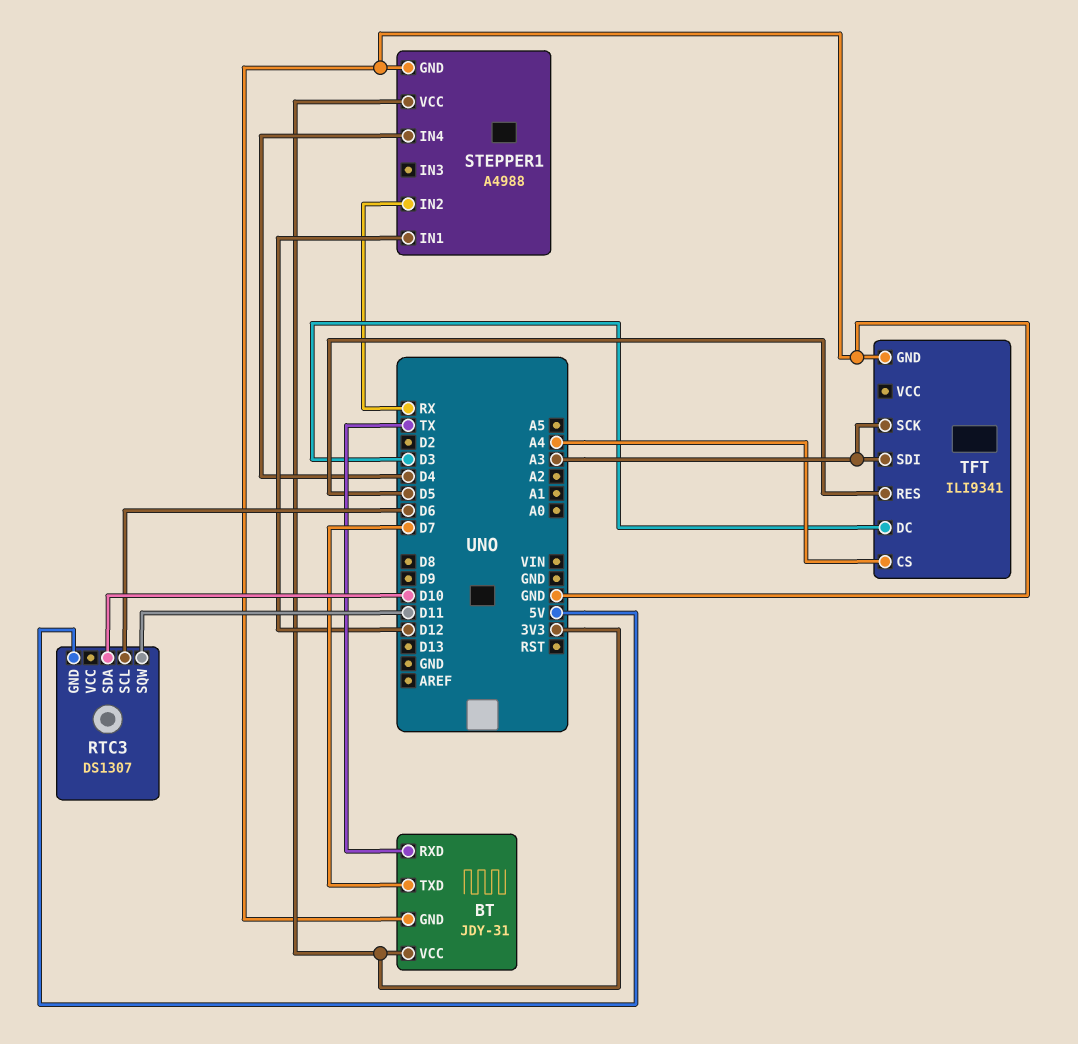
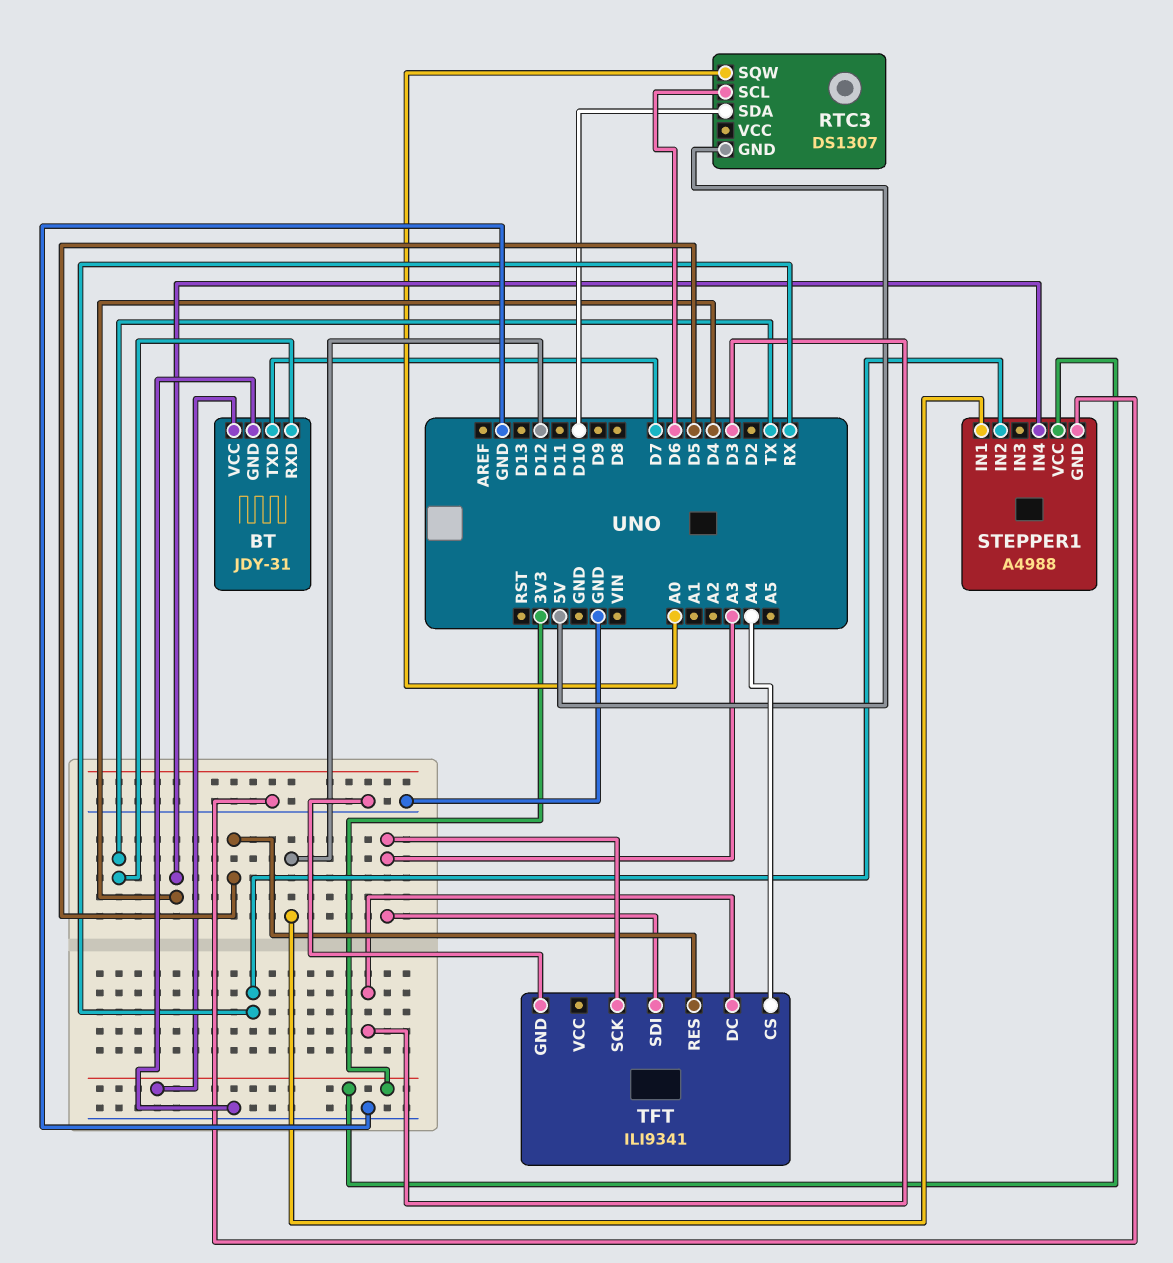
RTC3 pin SQW: D11 -> A0

